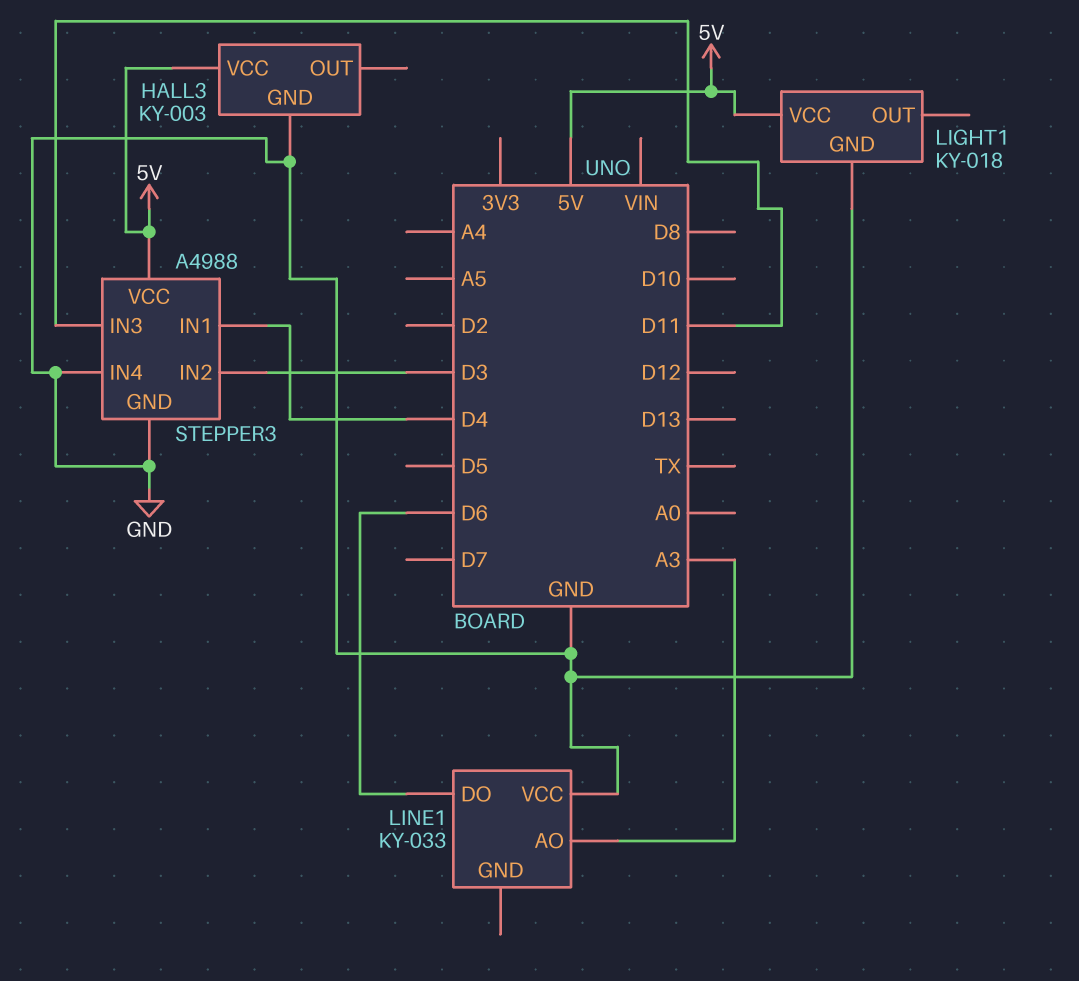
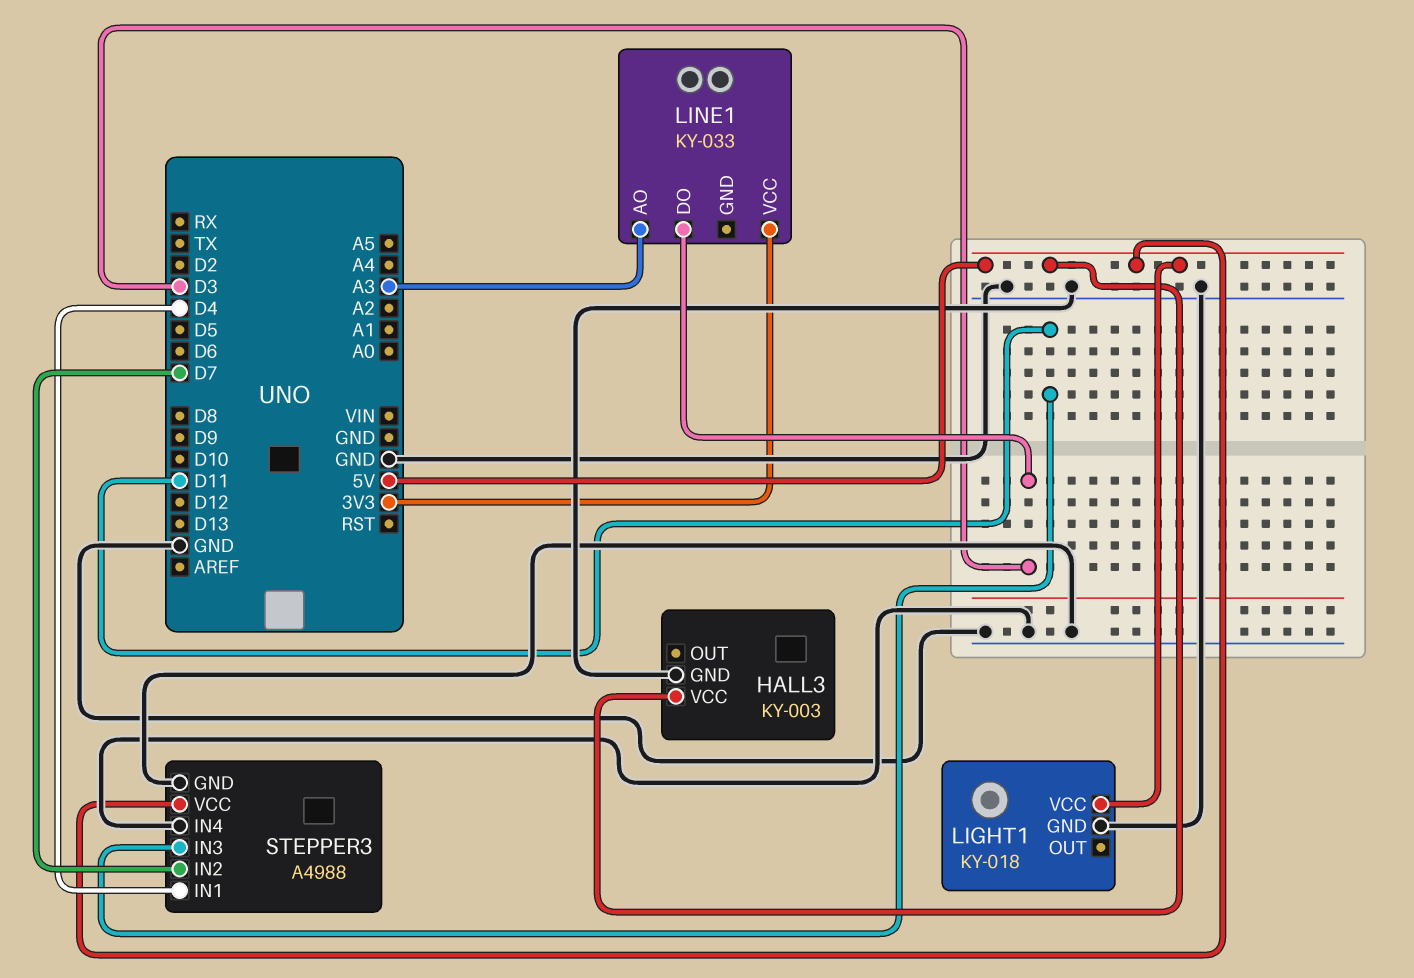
LINE1 pin DO: D6 -> D3
LINE1 pin VCC: GND -> 3V3
STEPPER3 pin IN2: D3 -> D7

